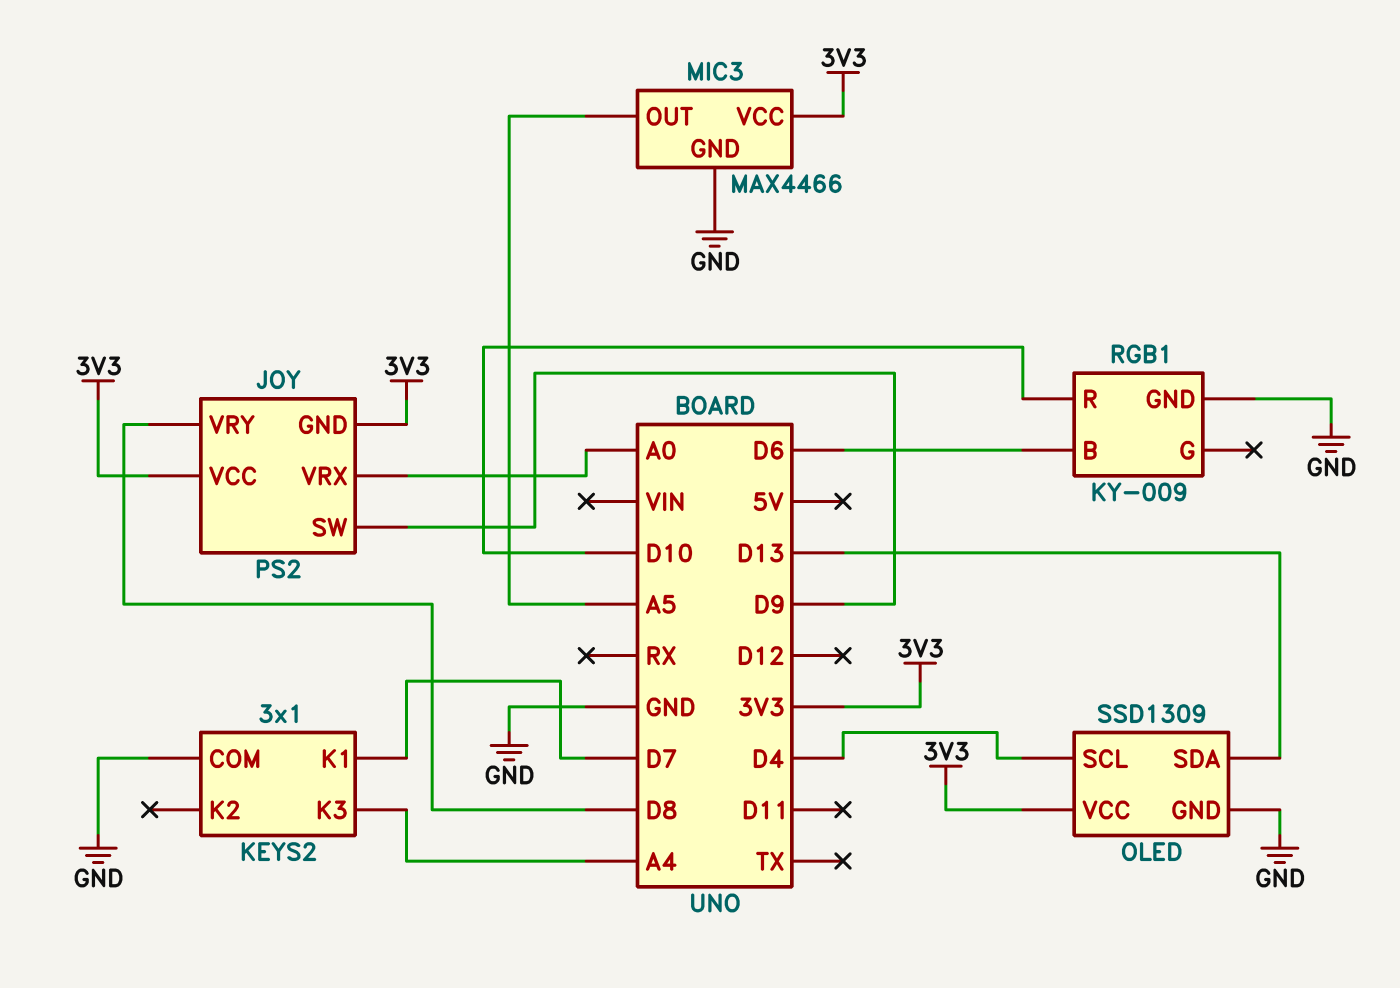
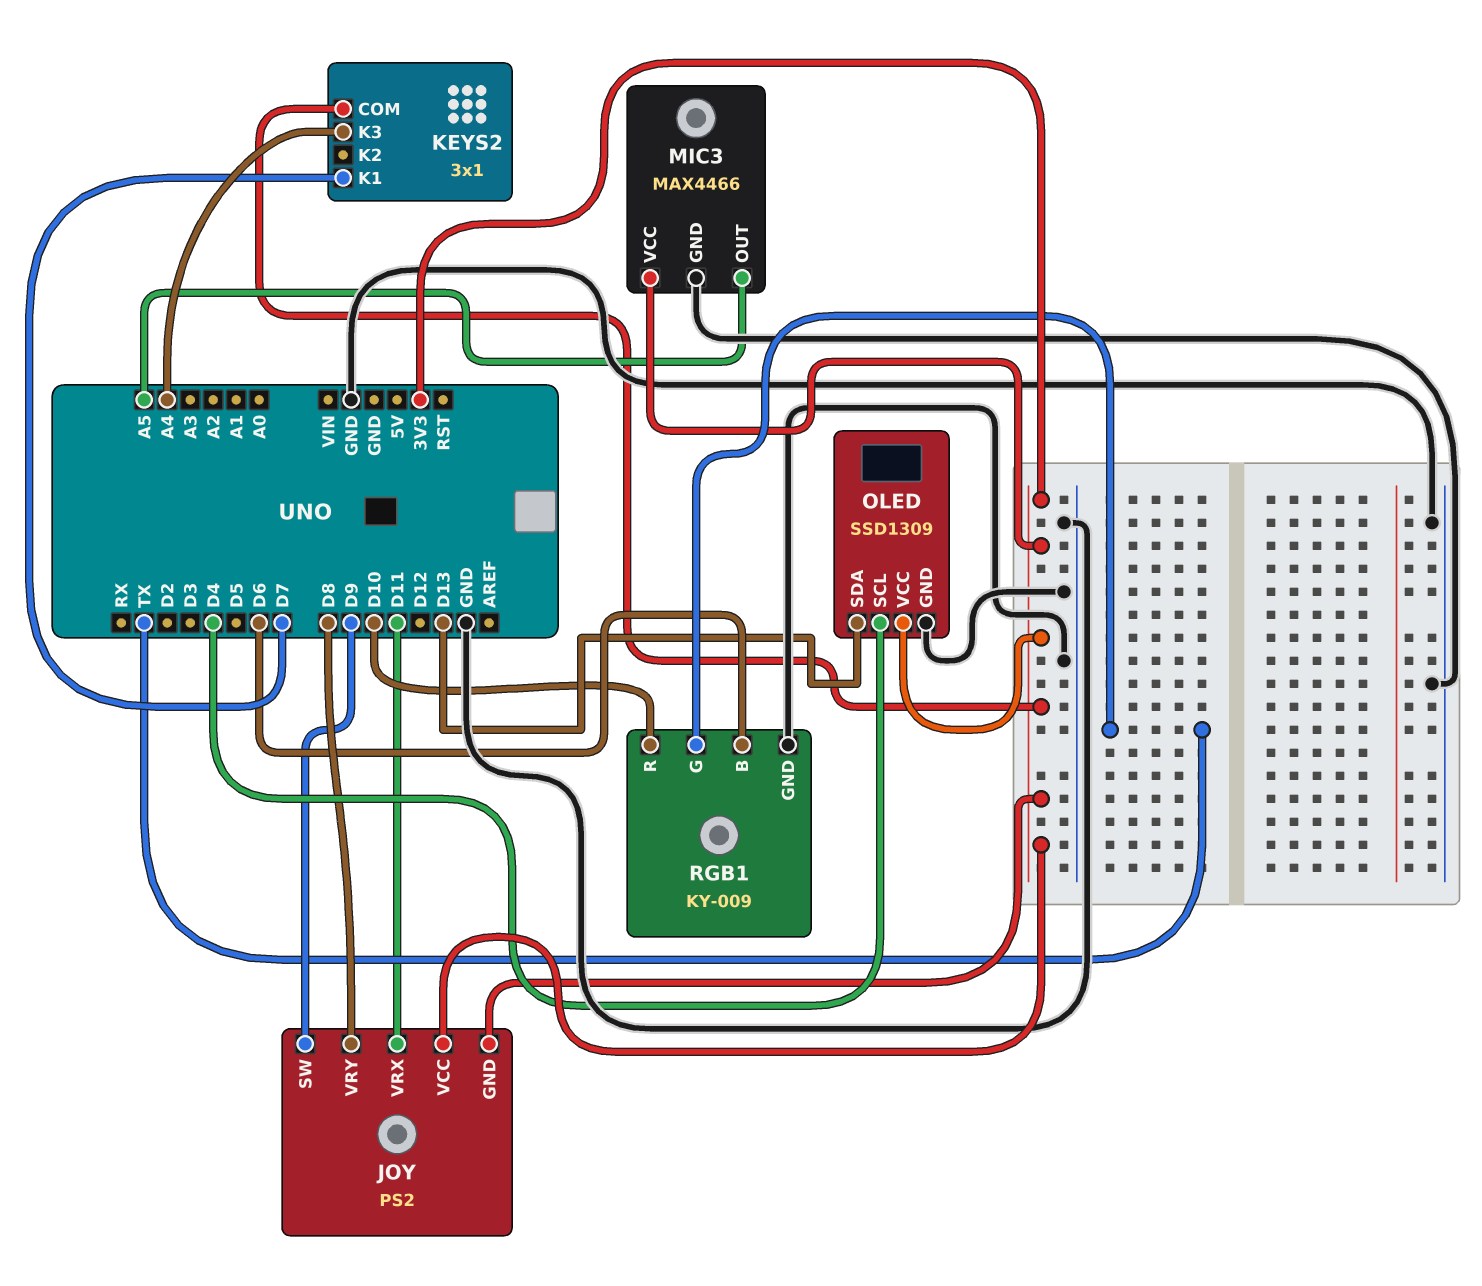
JOY pin VRX: A0 -> D11
KEYS2 pin COM: GND -> 3V3
RGB1 pin G: none -> TX

